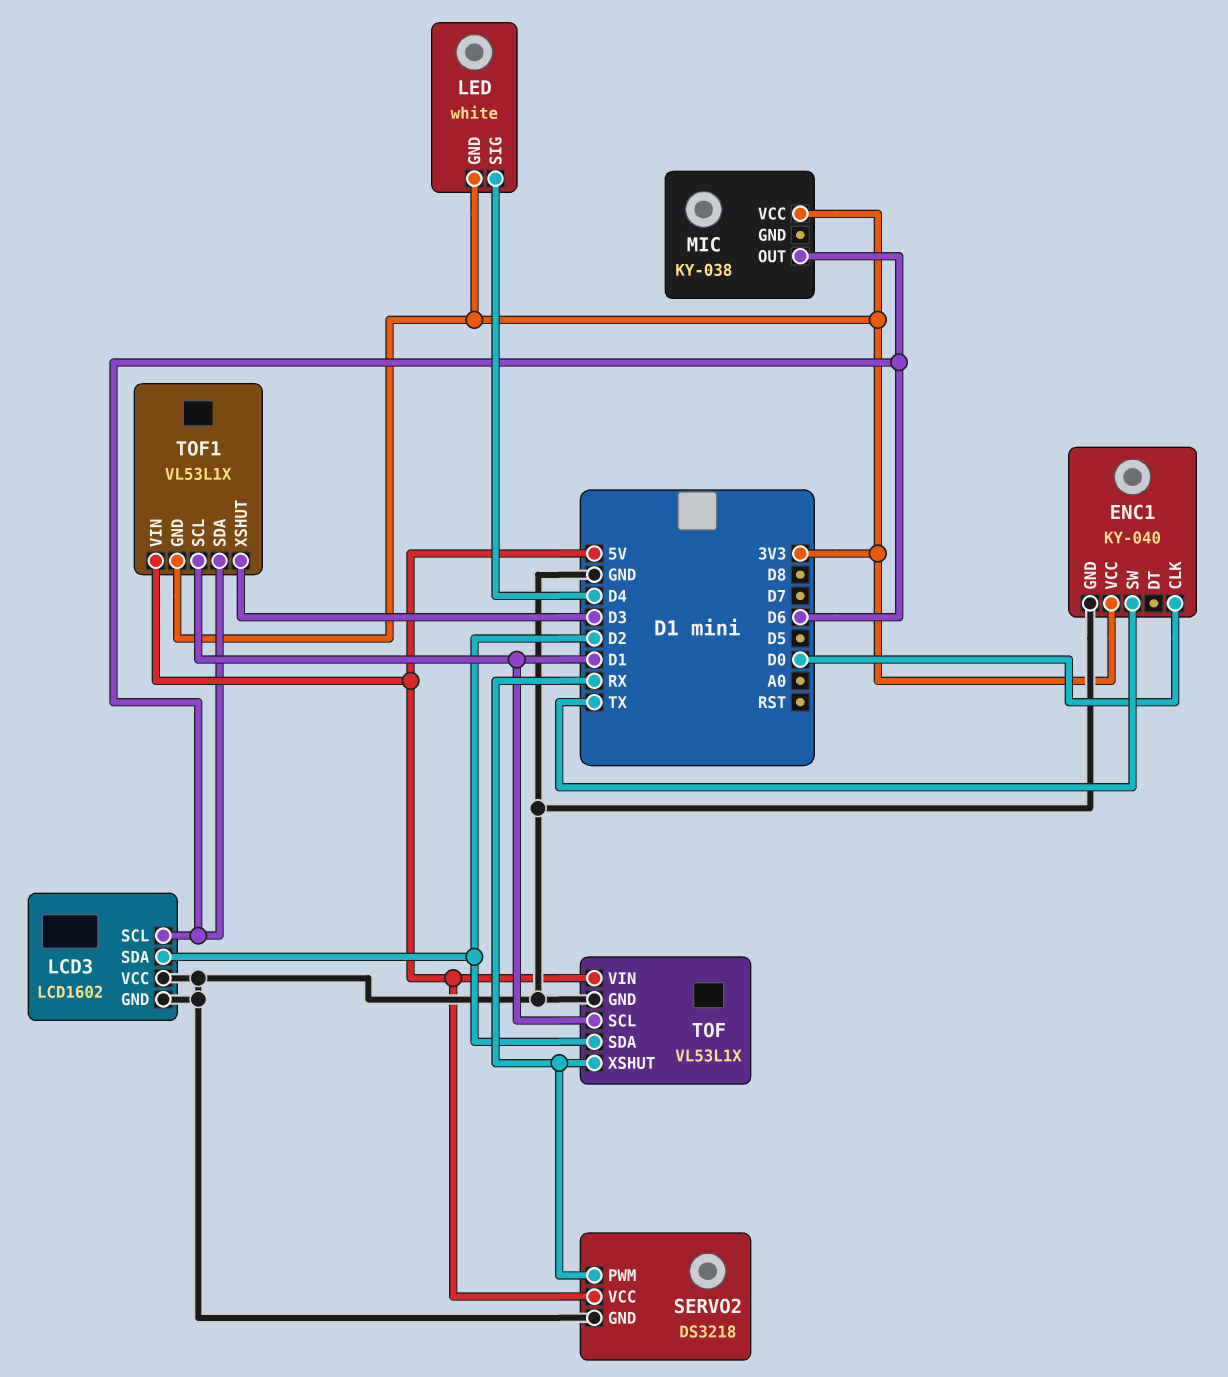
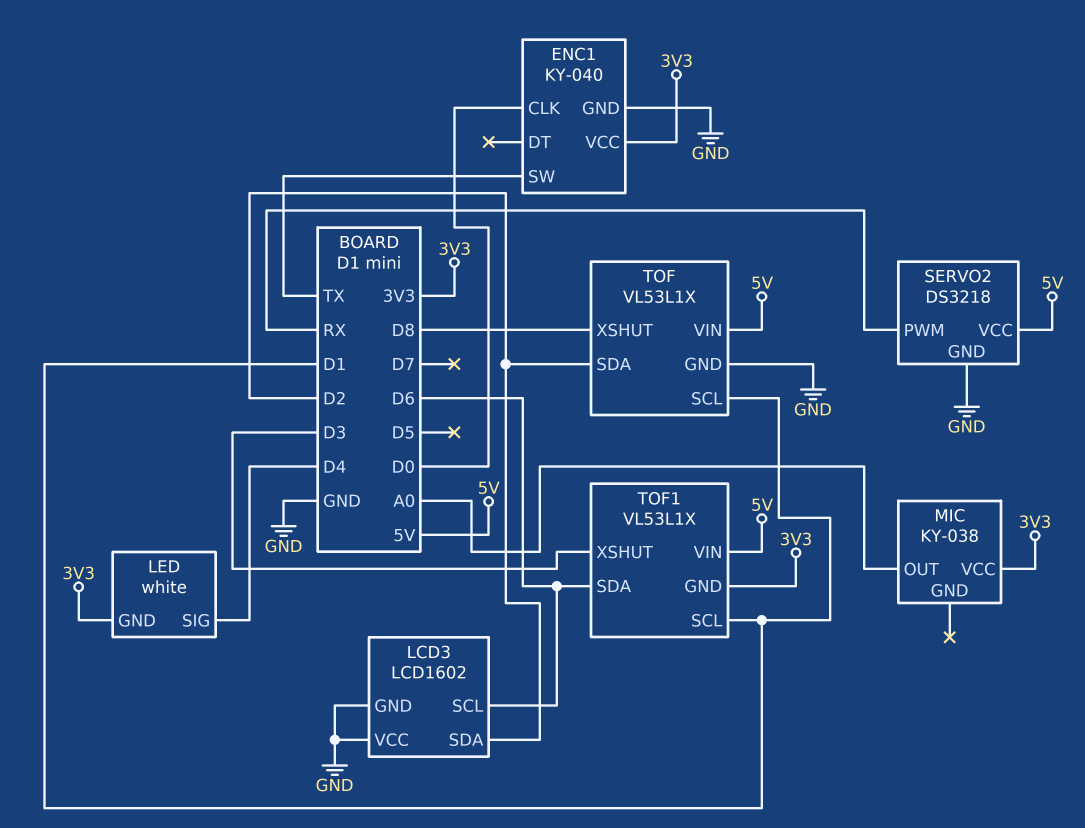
MIC pin OUT: D6 -> A0
TOF pin XSHUT: RX -> D8

